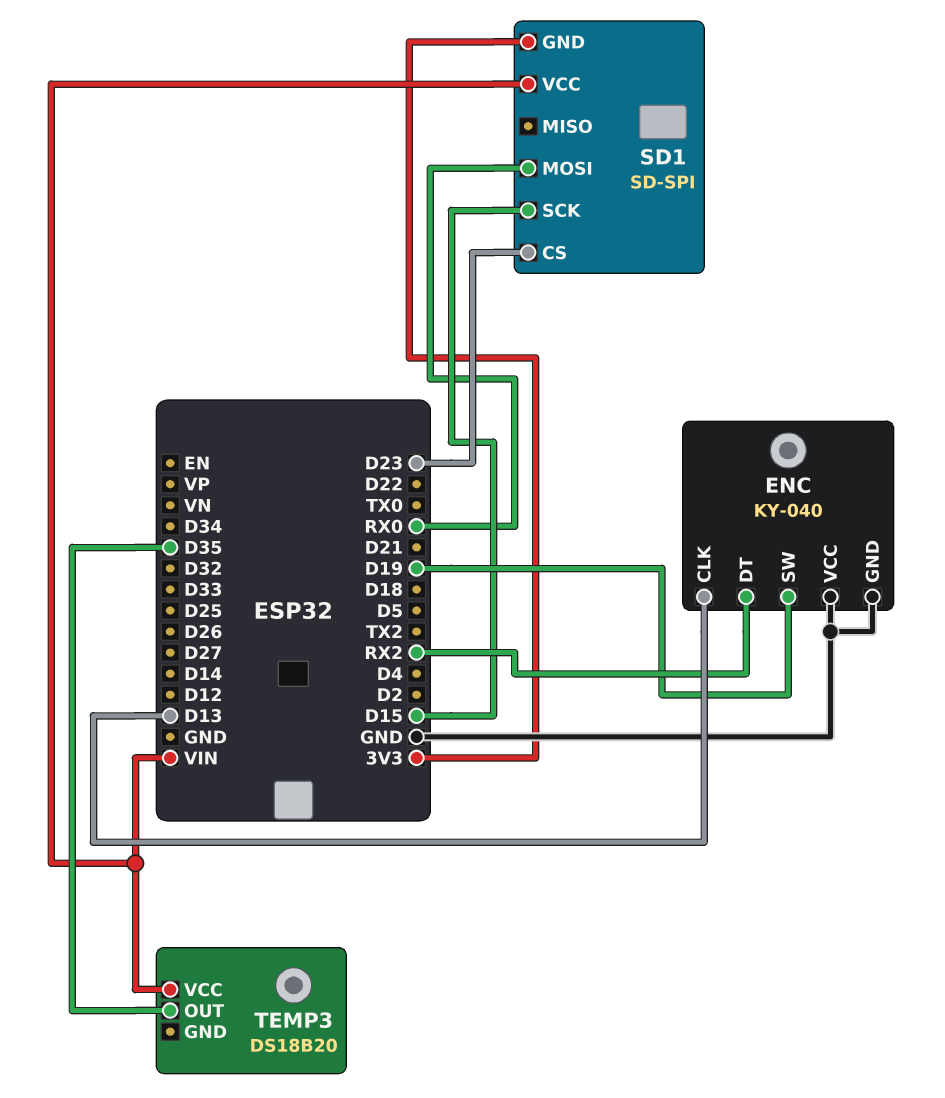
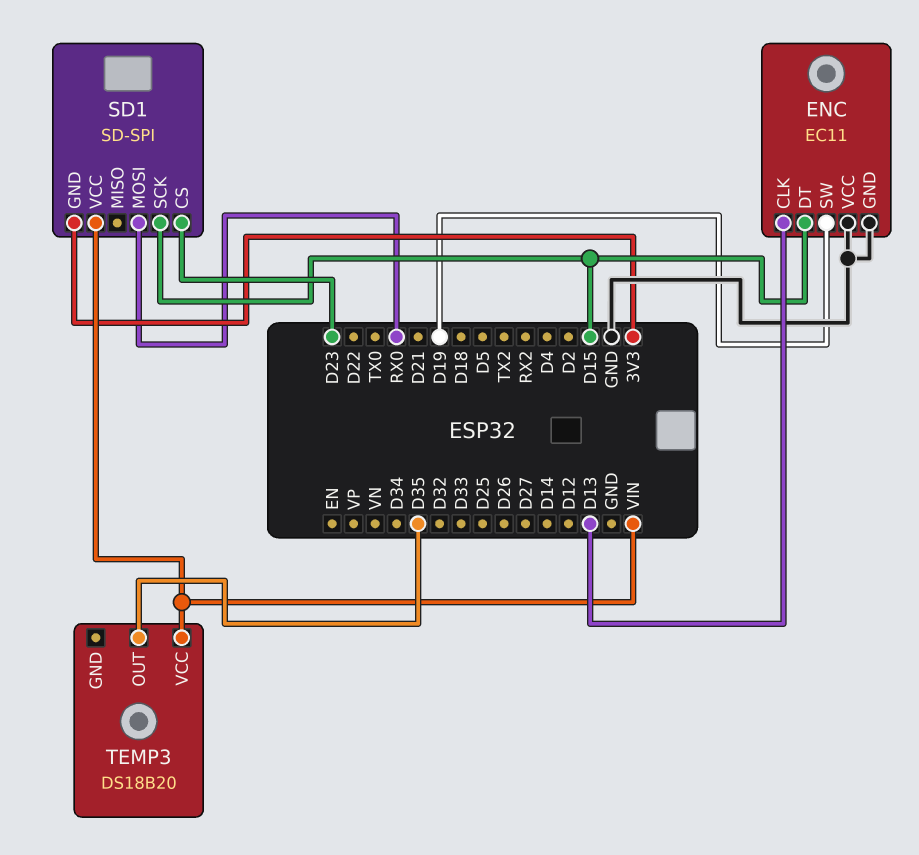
ENC: KY-040 -> EC11
ENC pin DT: RX2 -> D15

